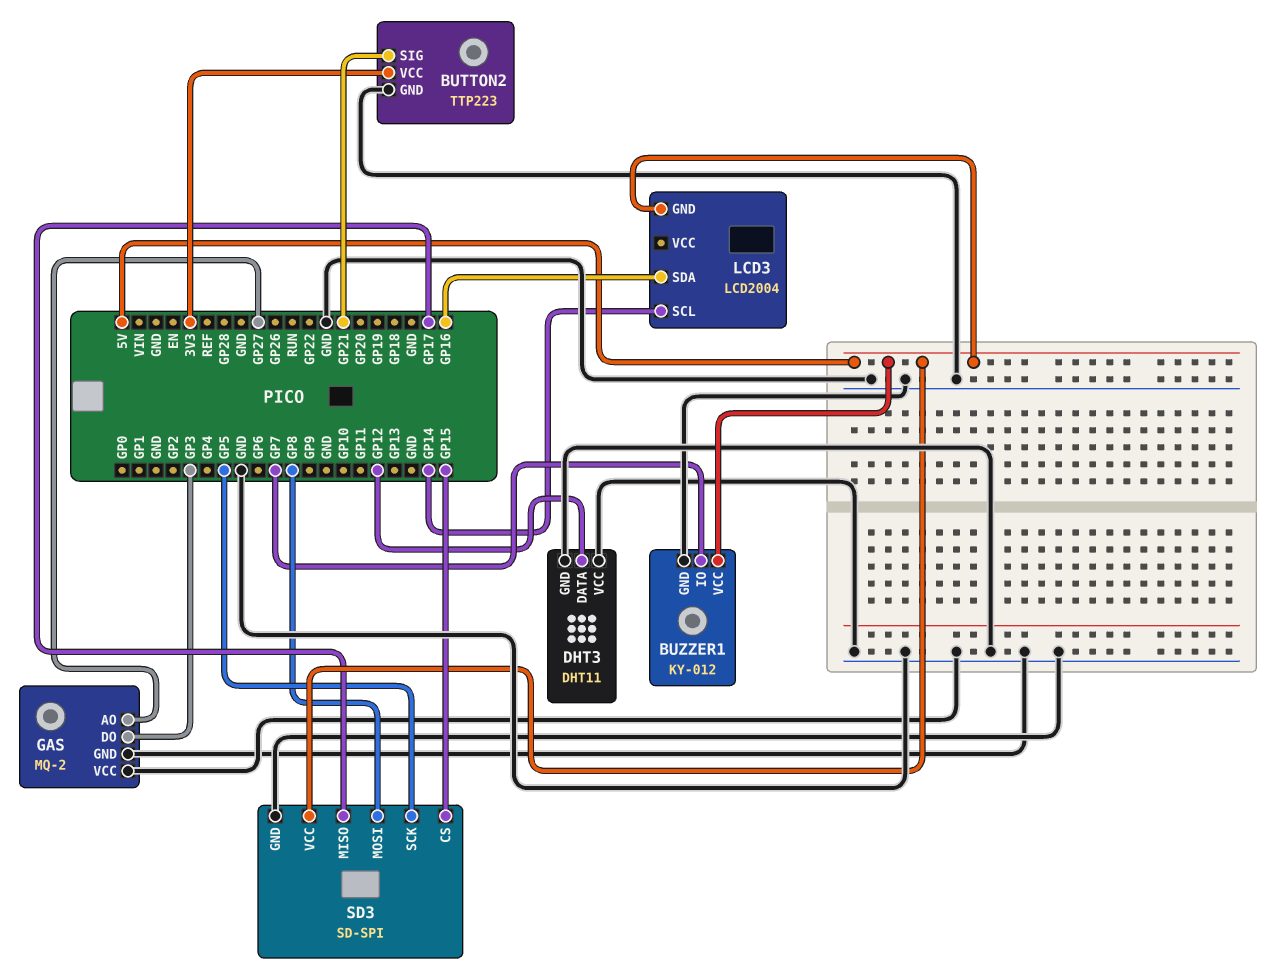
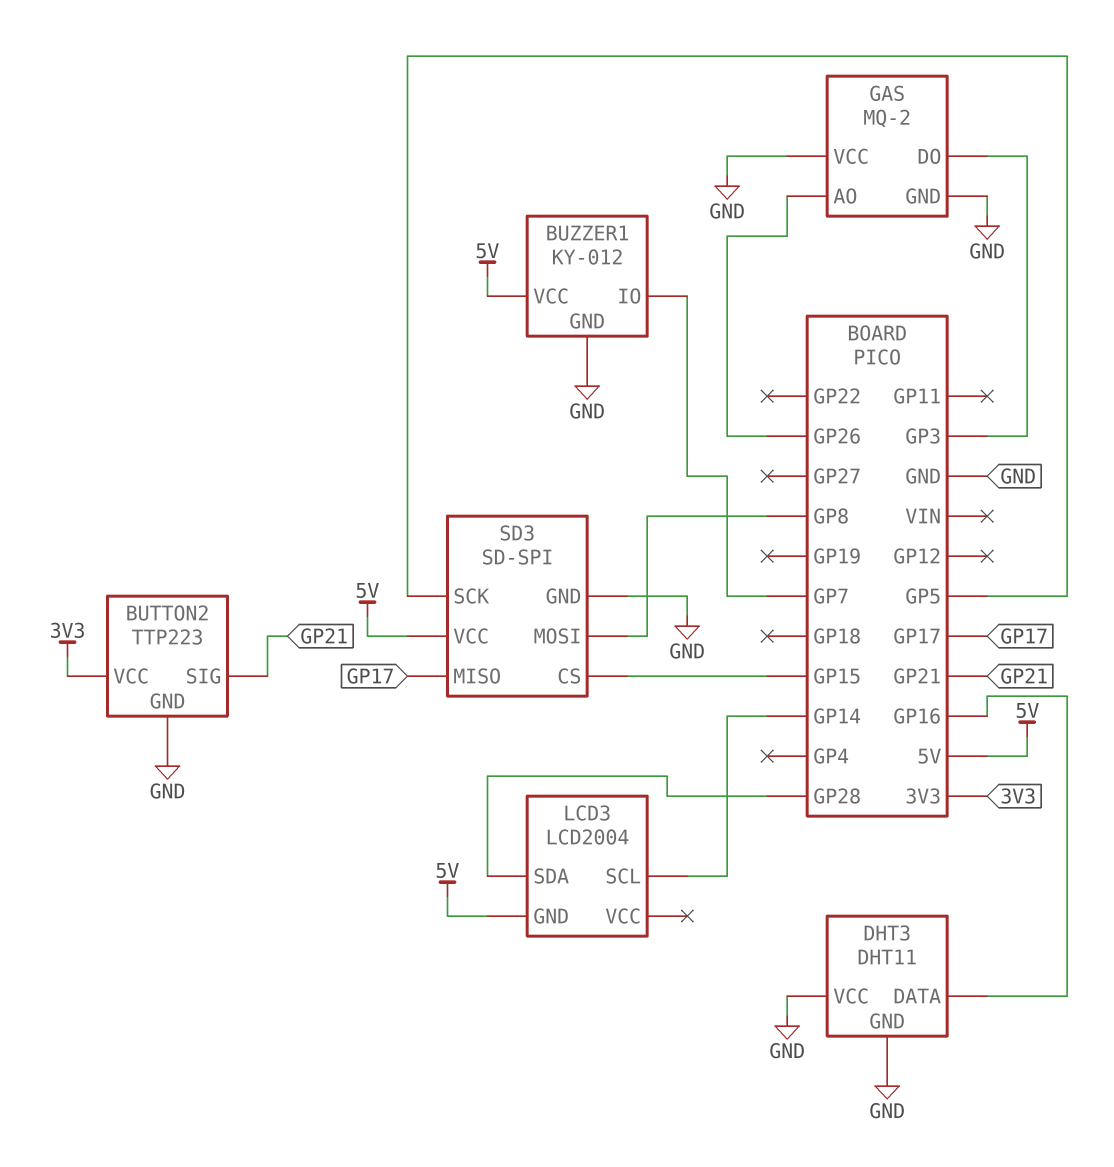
DHT3 pin DATA: GP12 -> GP16
GAS pin AO: GP27 -> GP26
LCD3 pin SDA: GP16 -> GP28

